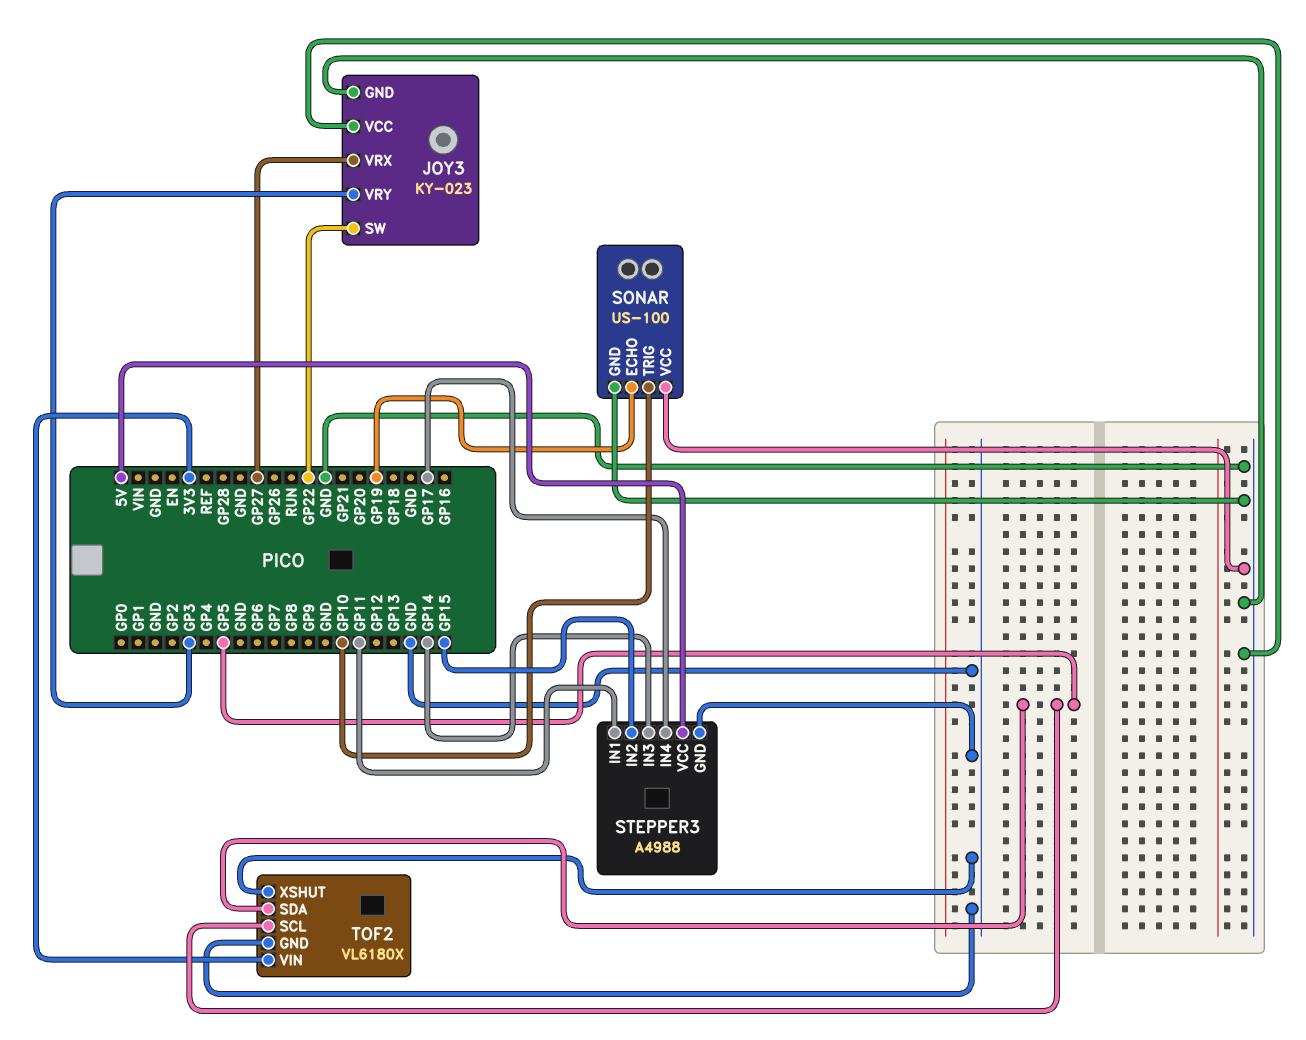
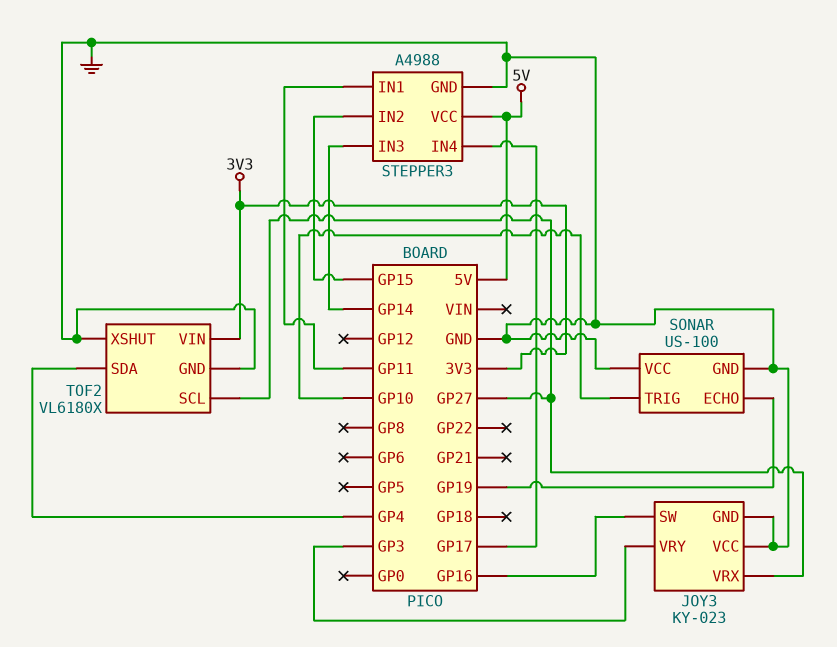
JOY3 pin SW: GP22 -> GP16
TOF2 pin SCL: GP5 -> GP27
TOF2 pin SDA: GP5 -> GP4

